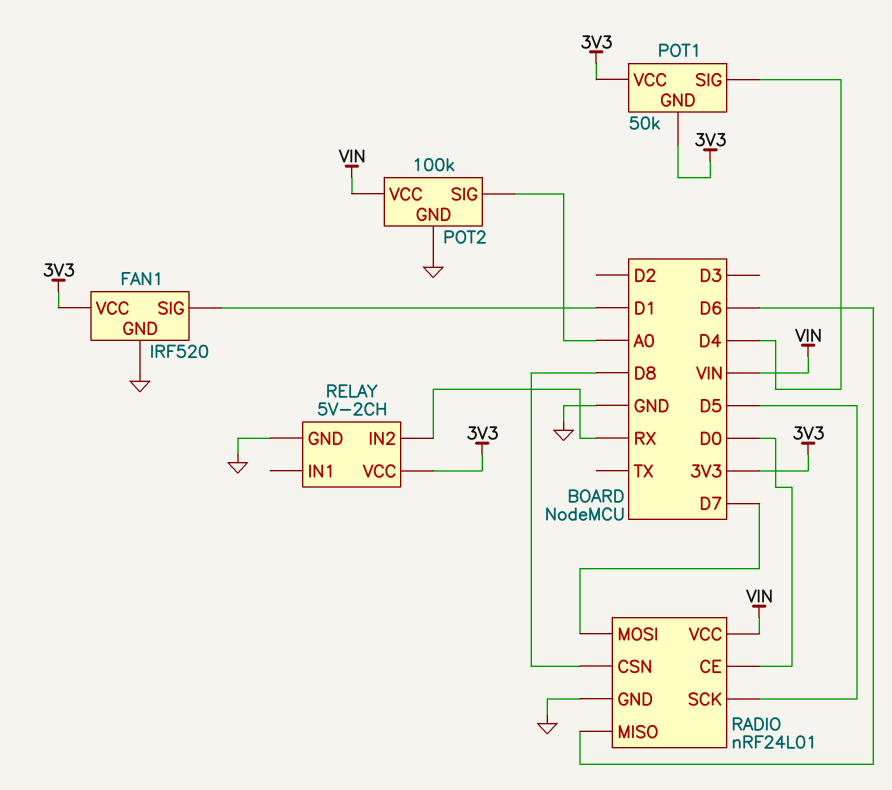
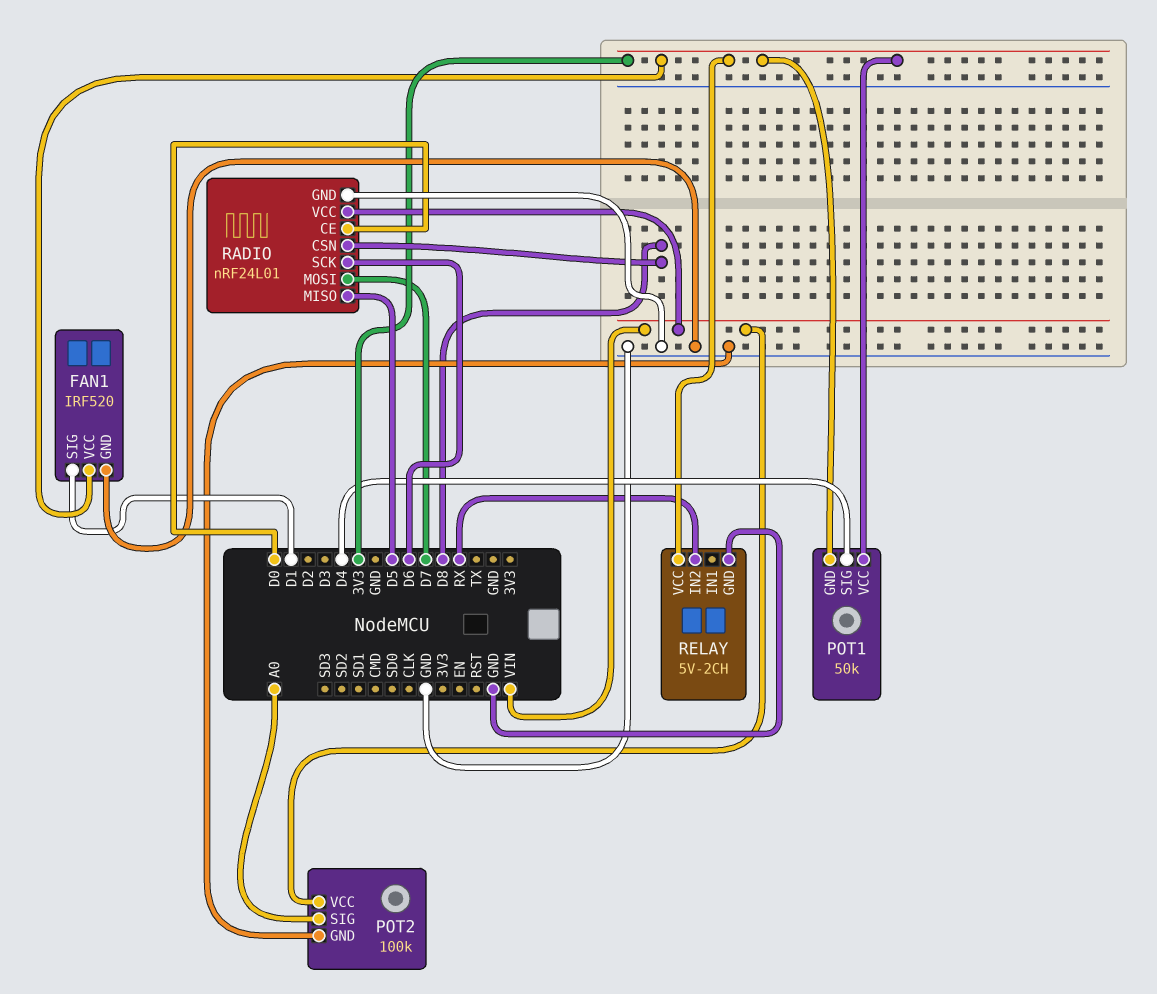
RADIO pin MISO: D6 -> D5
RADIO pin SCK: D5 -> D6

